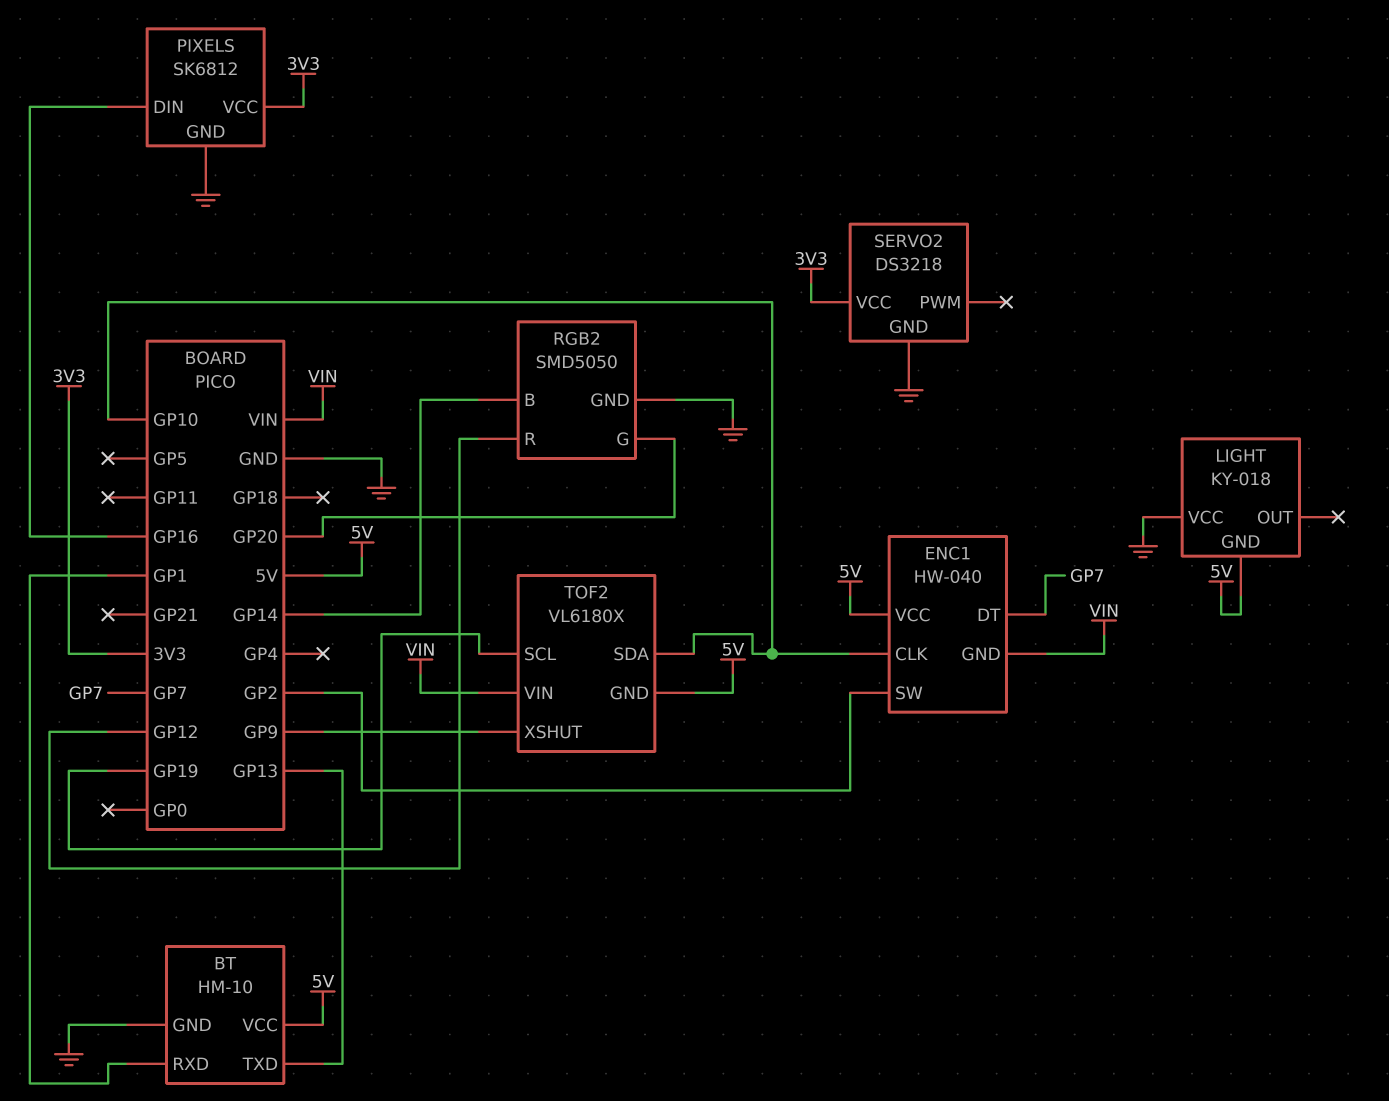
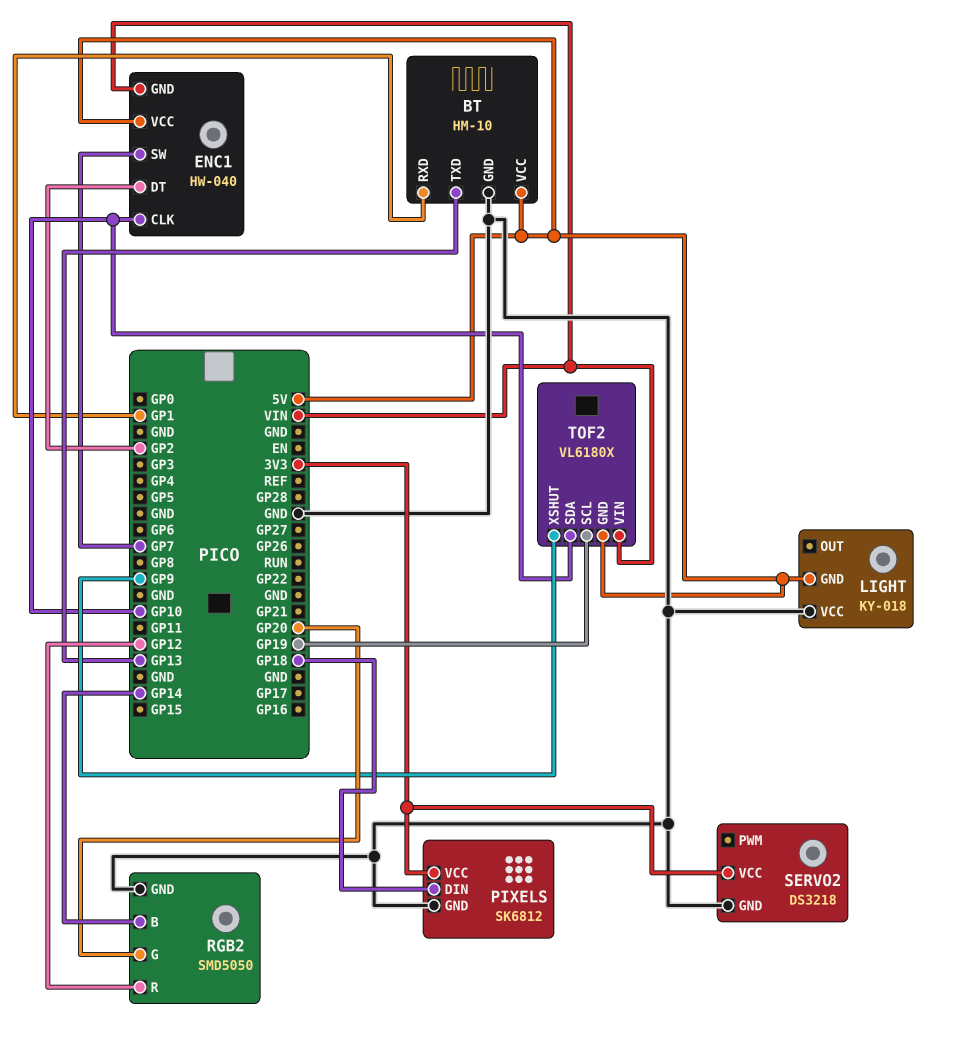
ENC1 pin DT: GP7 -> GP2
ENC1 pin SW: GP2 -> GP7
PIXELS pin DIN: GP16 -> GP18

